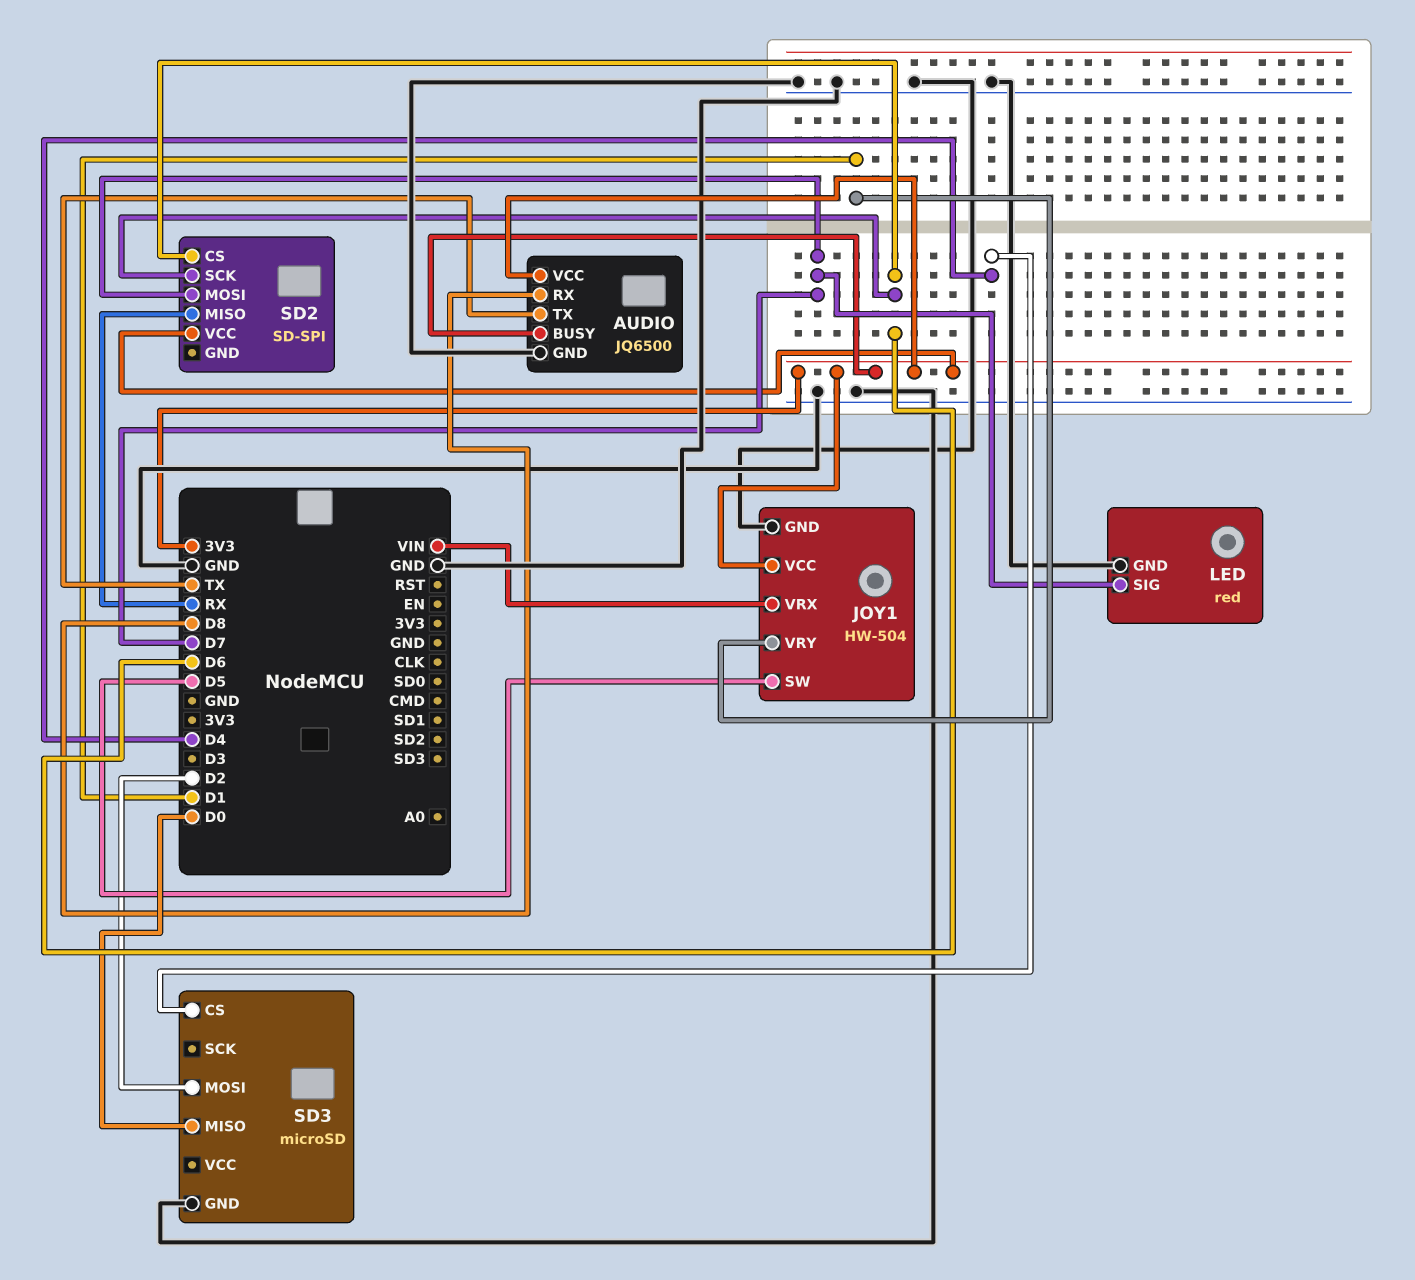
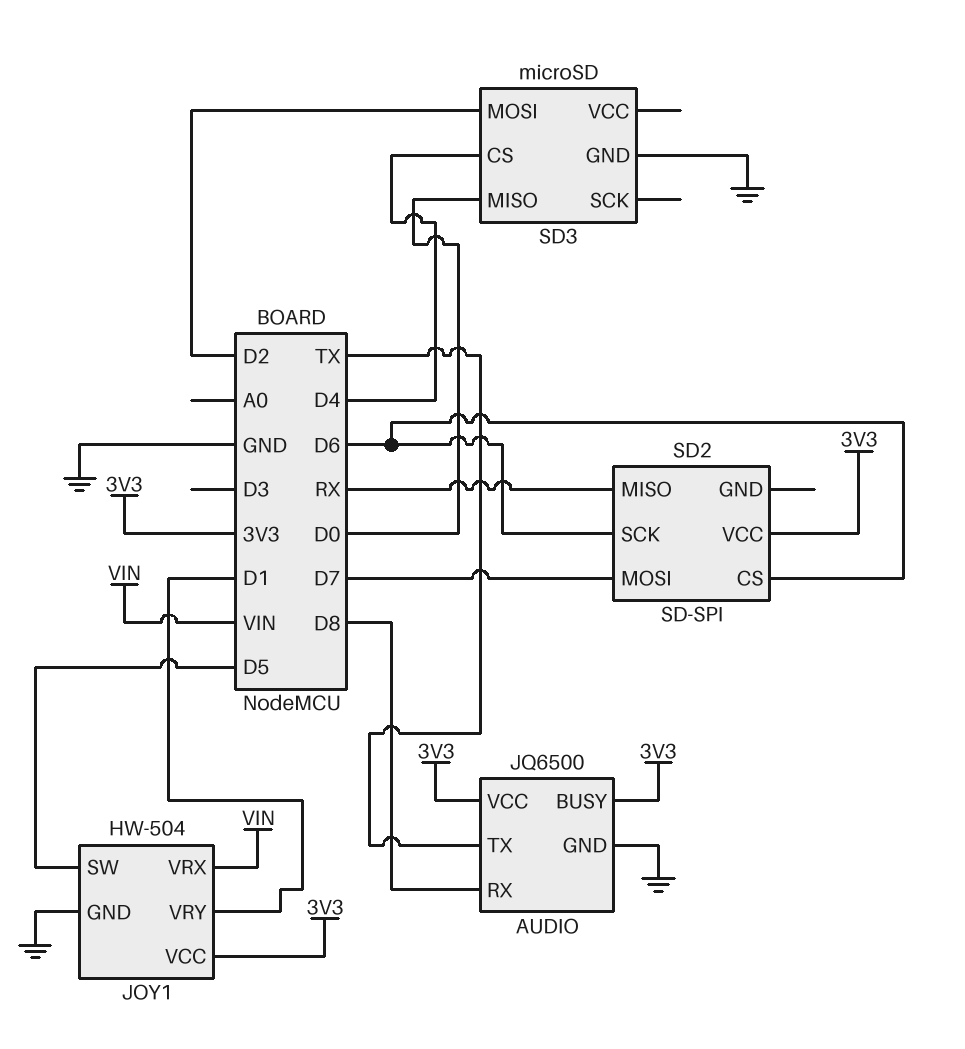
LED: red -> none
LED pin GND: GND -> none
LED pin SIG: D7 -> none

